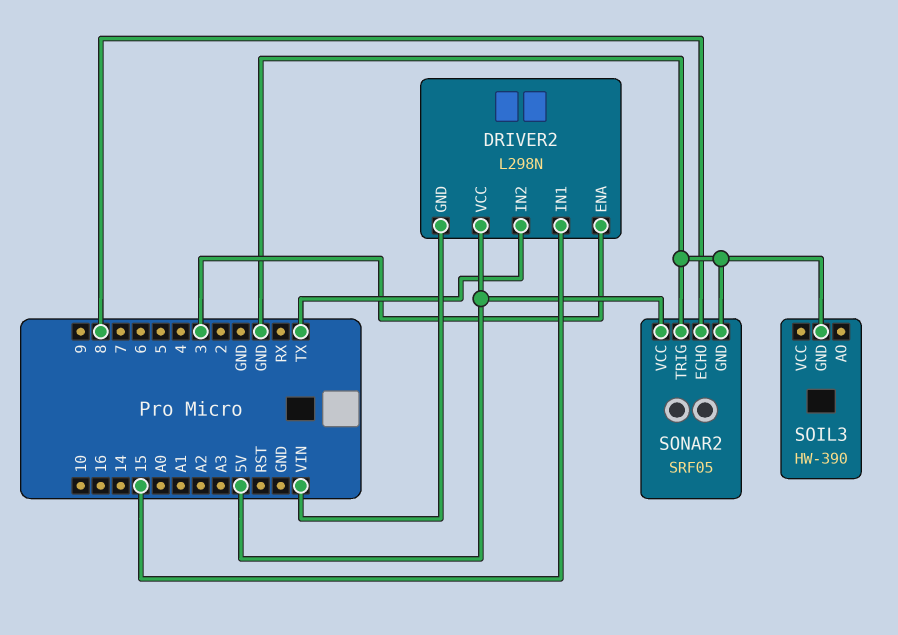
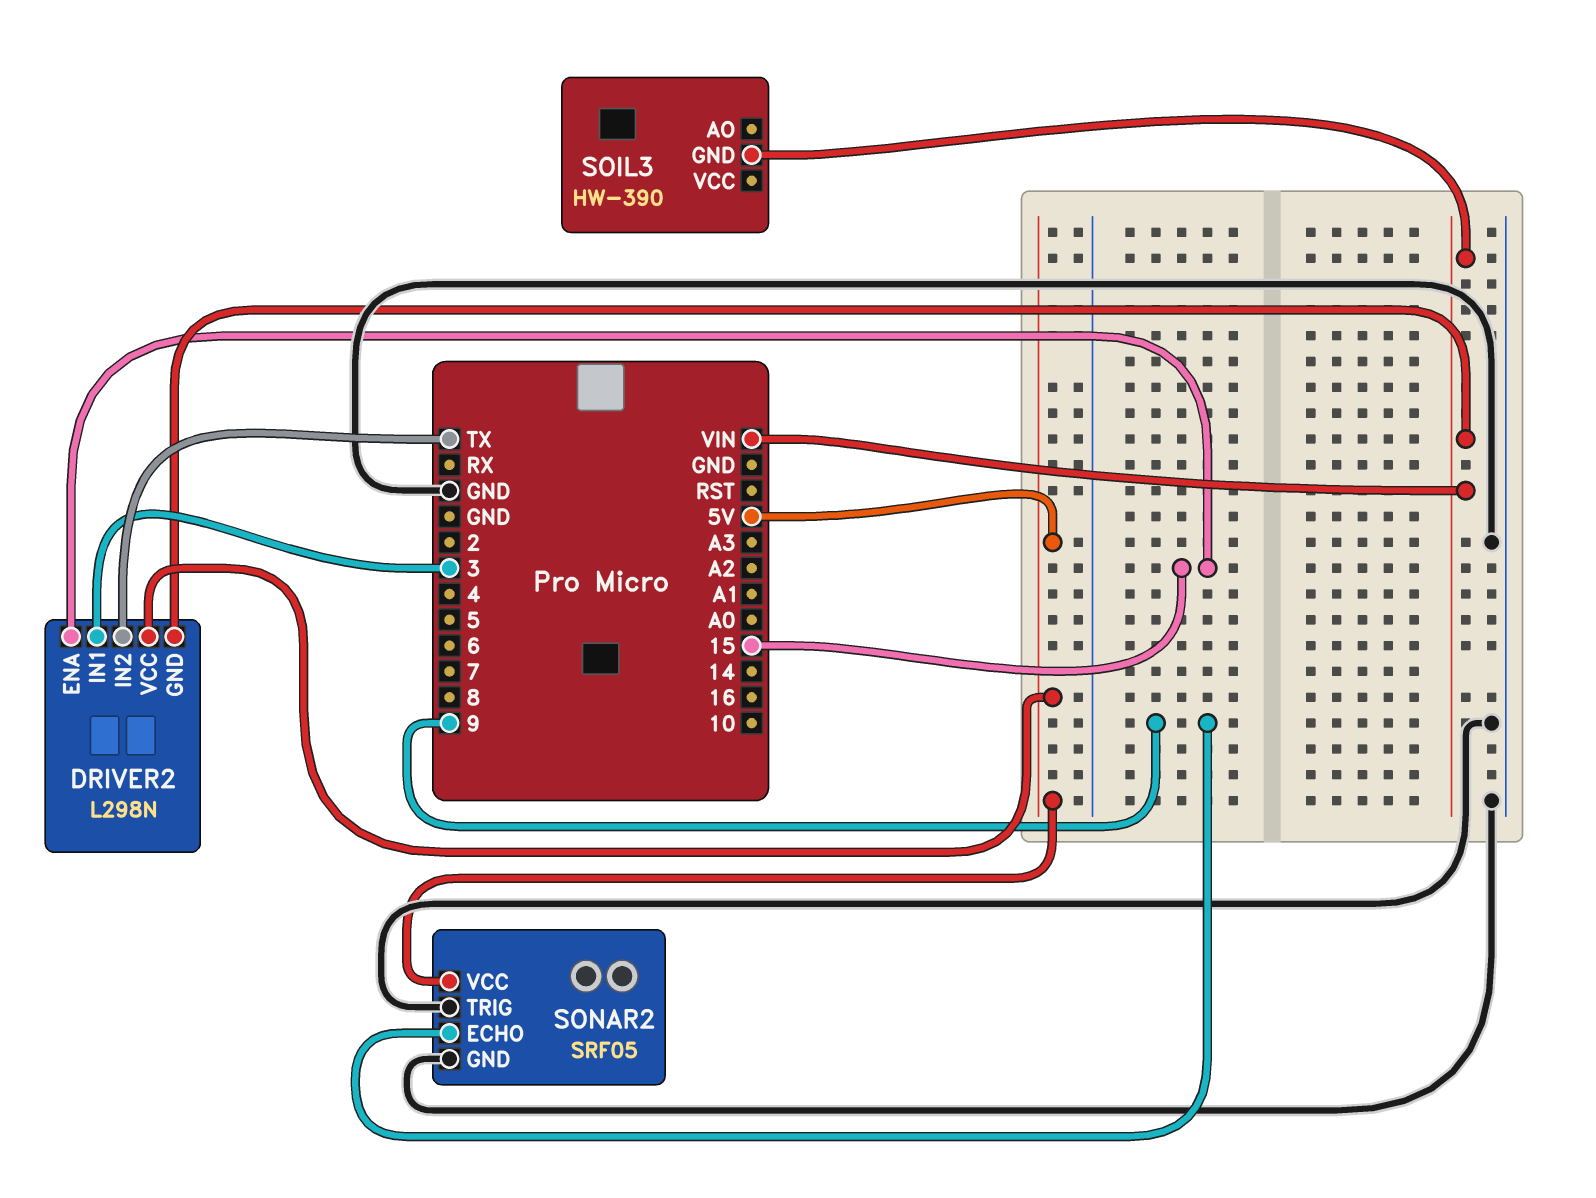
DRIVER2 pin ENA: 3 -> 15
DRIVER2 pin IN1: 15 -> 3
SOIL3 pin GND: GND -> VIN
SONAR2 pin ECHO: 8 -> 9

